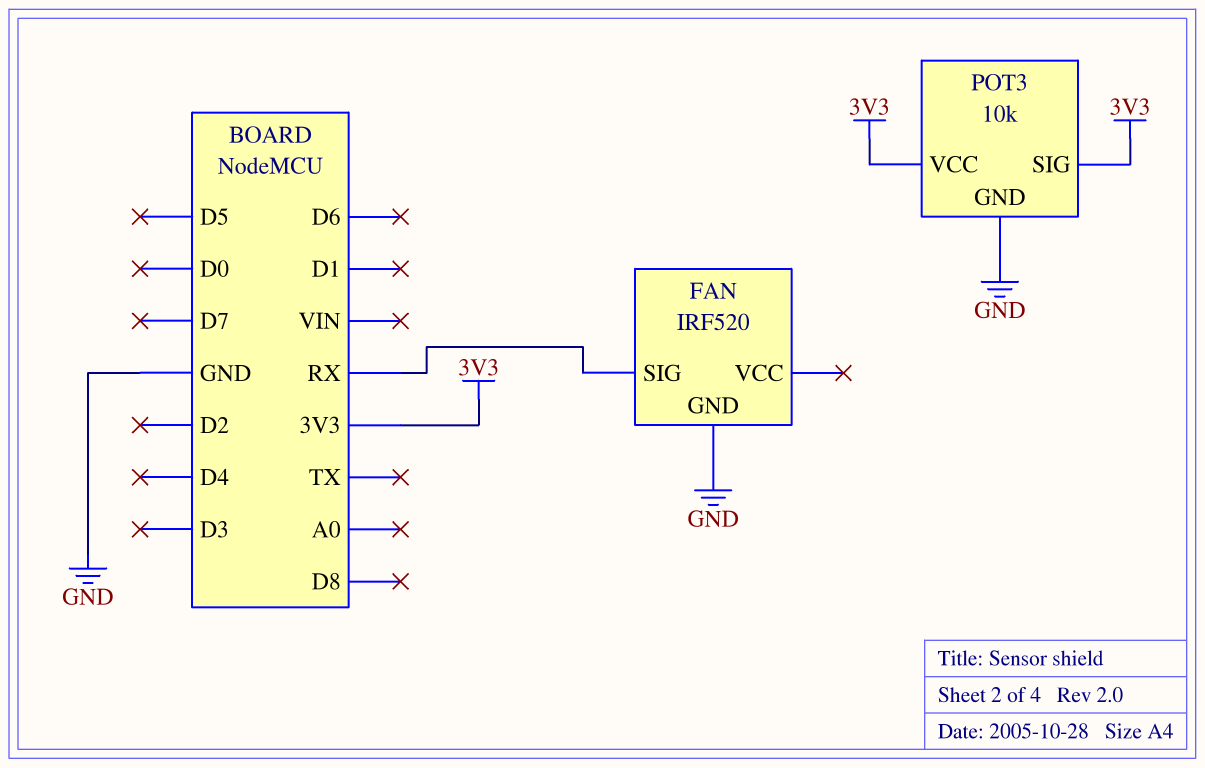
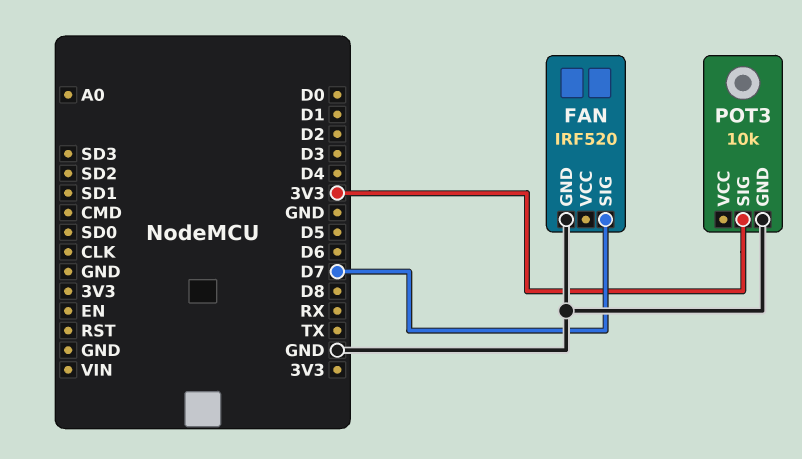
FAN pin SIG: RX -> D7
POT3 pin VCC: 3V3 -> none

